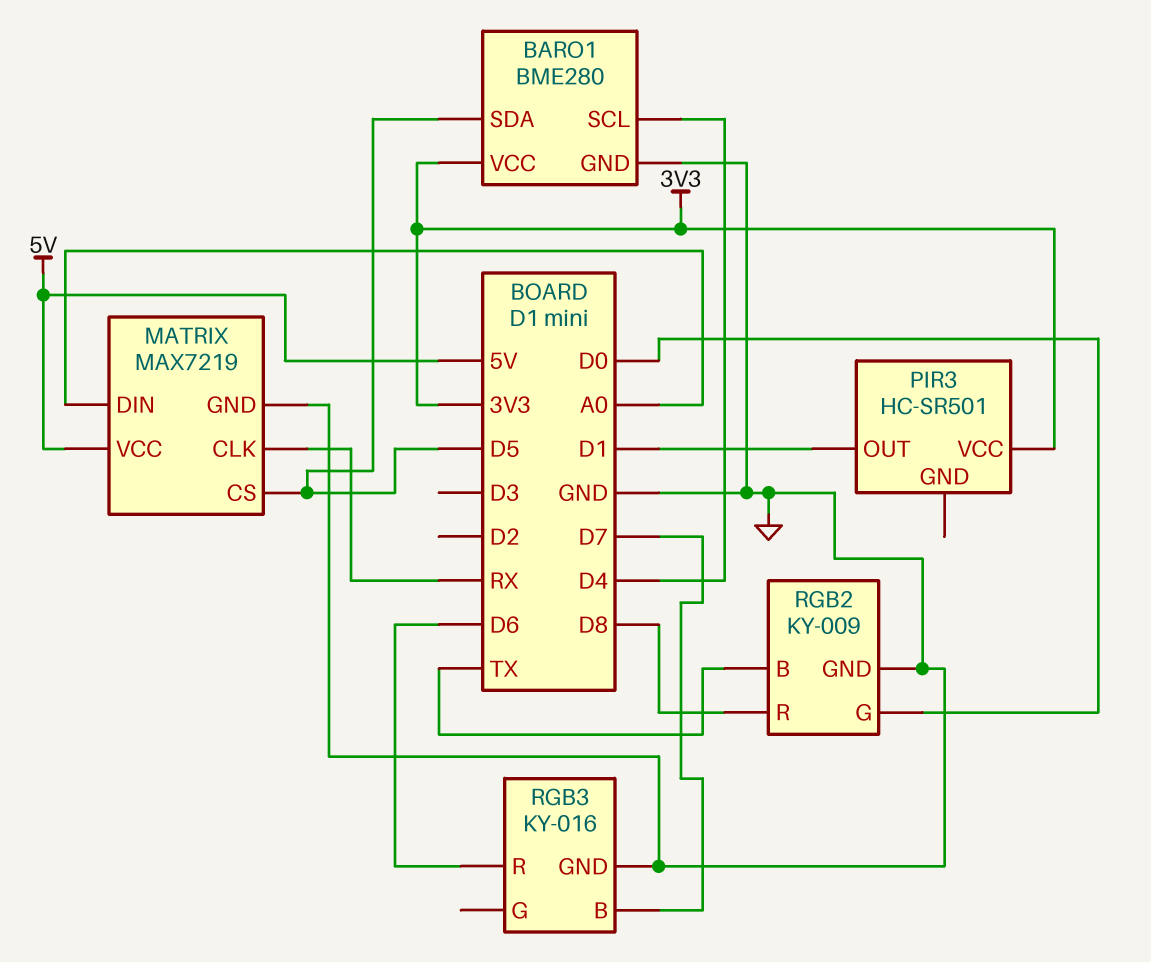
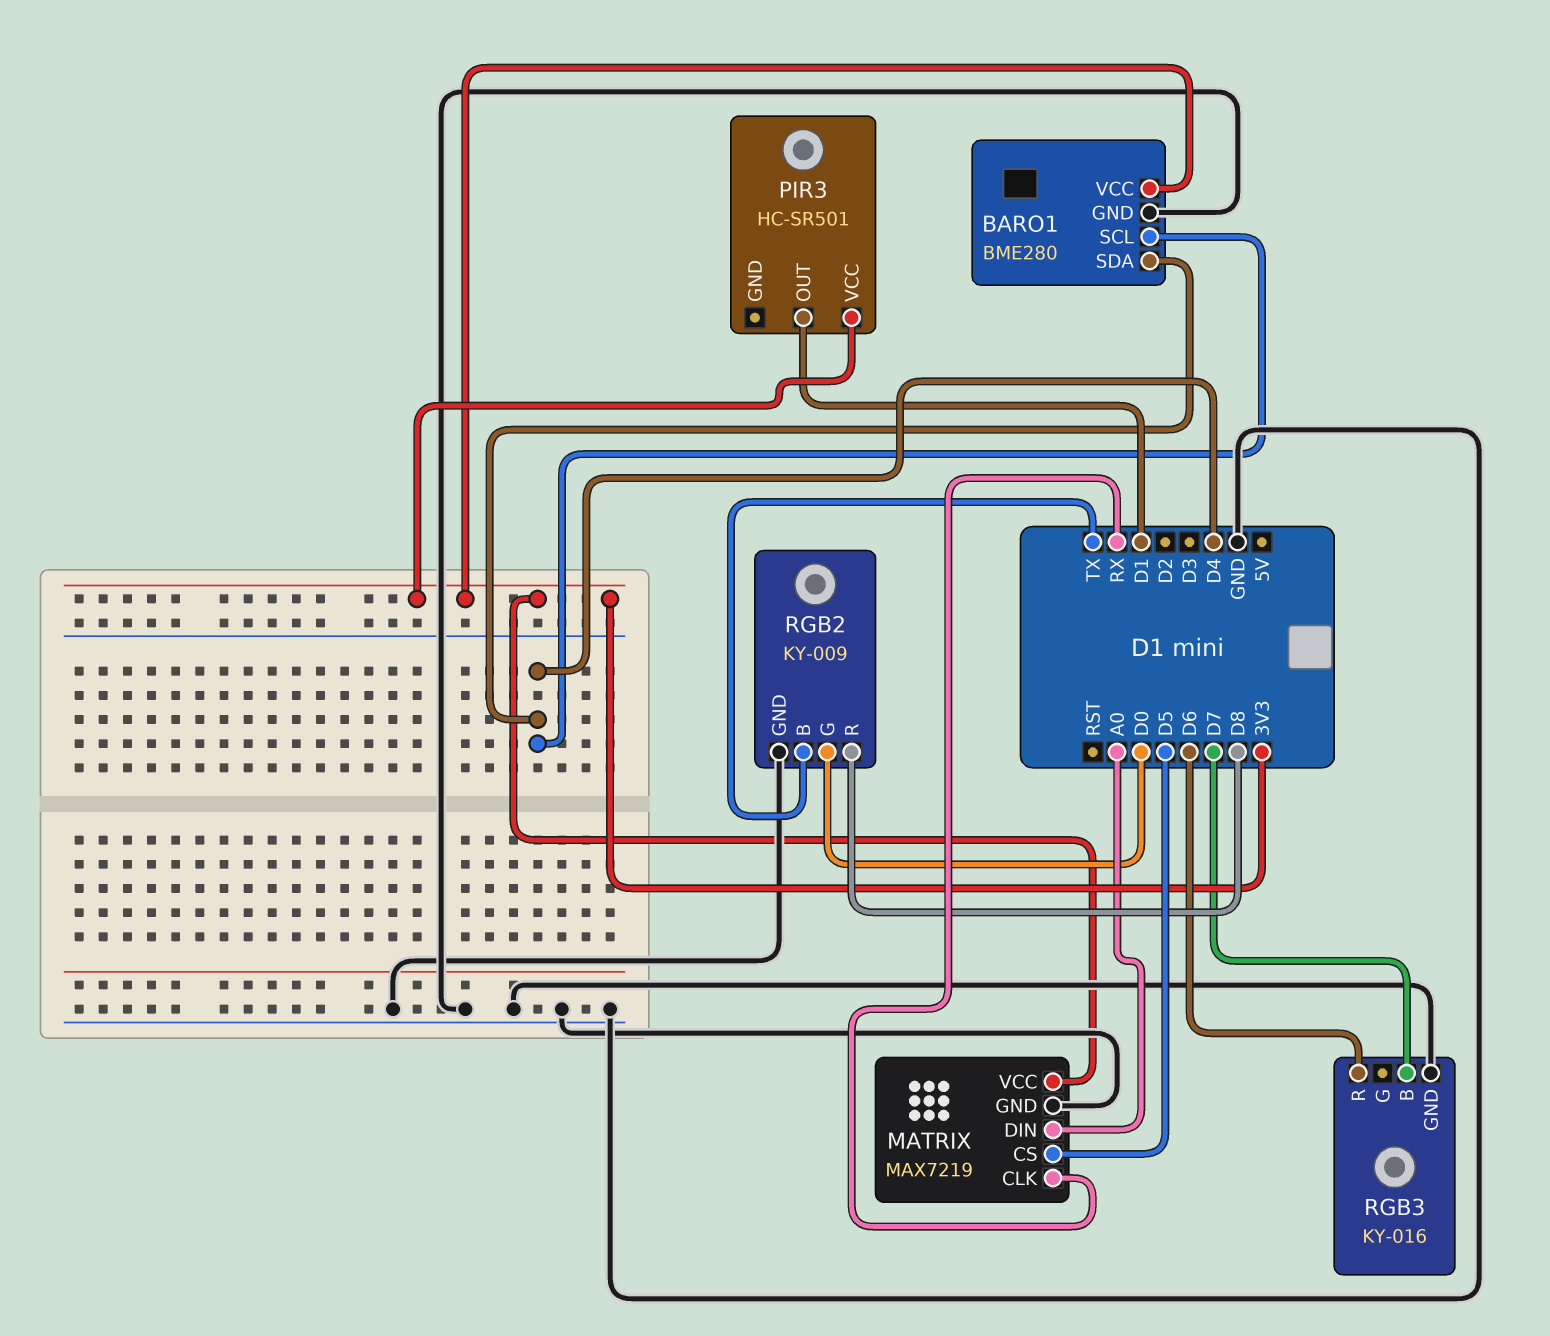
BARO1 pin SDA: D5 -> D4
MATRIX pin VCC: 5V -> 3V3

